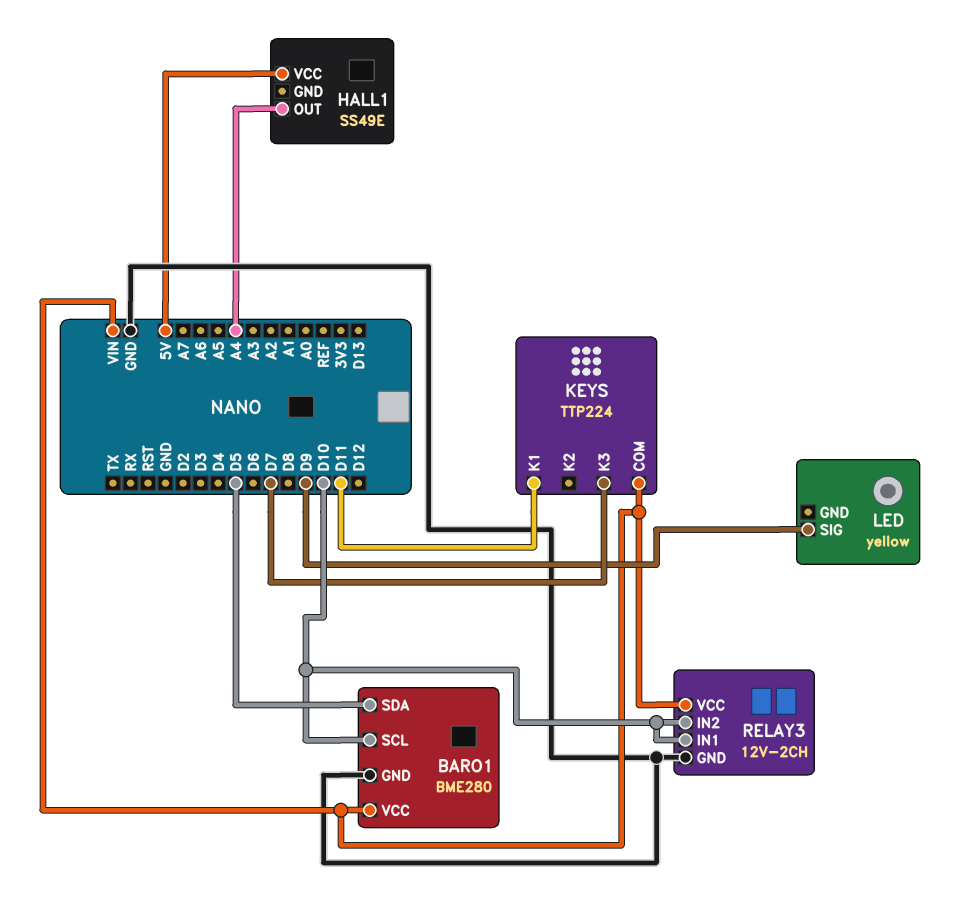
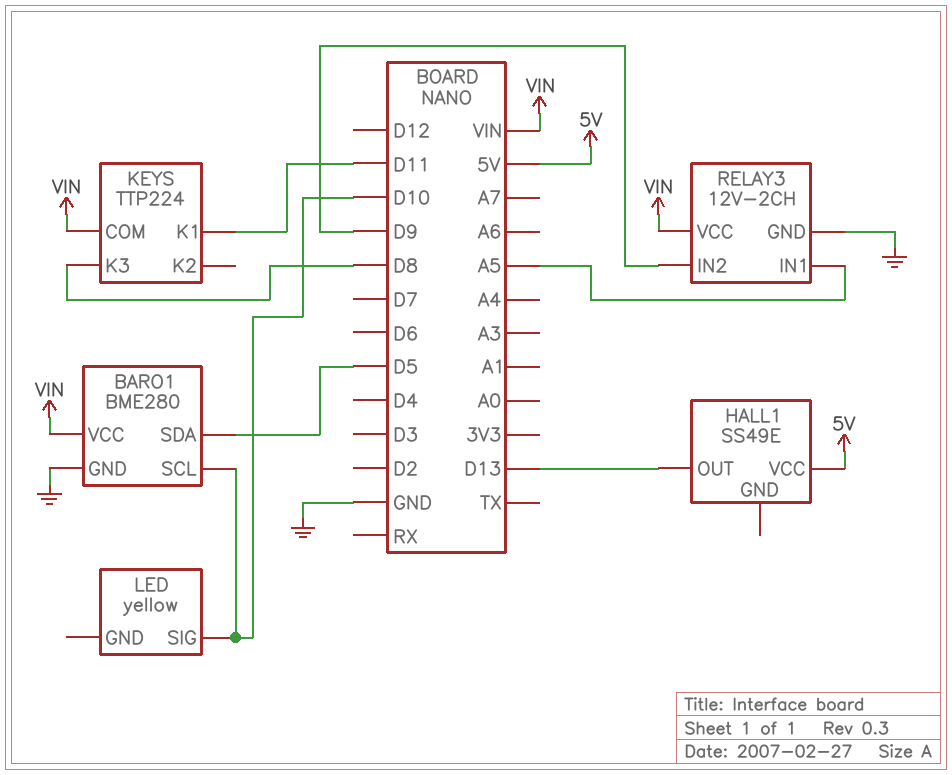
HALL1 pin OUT: A4 -> D13
KEYS pin K3: D7 -> D8
LED pin SIG: D9 -> D10
RELAY3 pin IN1: D10 -> A5
RELAY3 pin IN2: D10 -> D9

